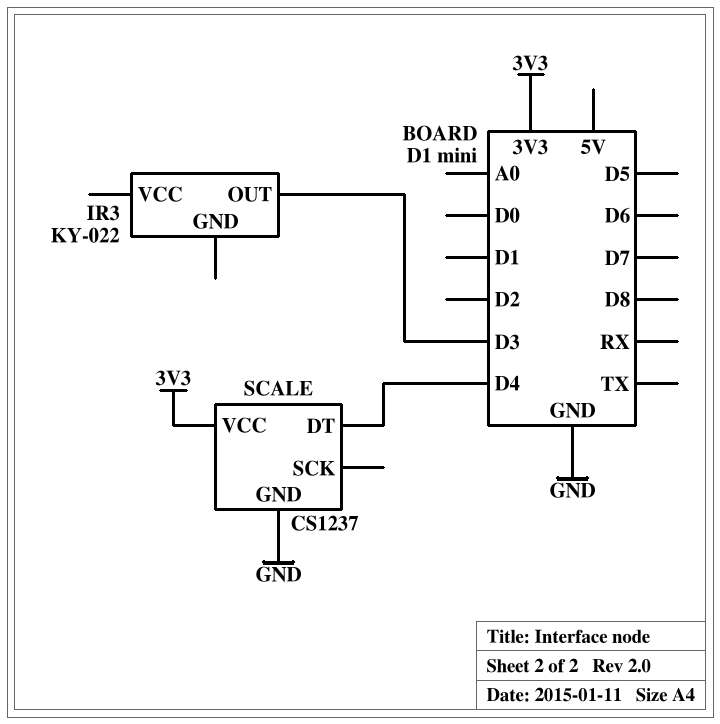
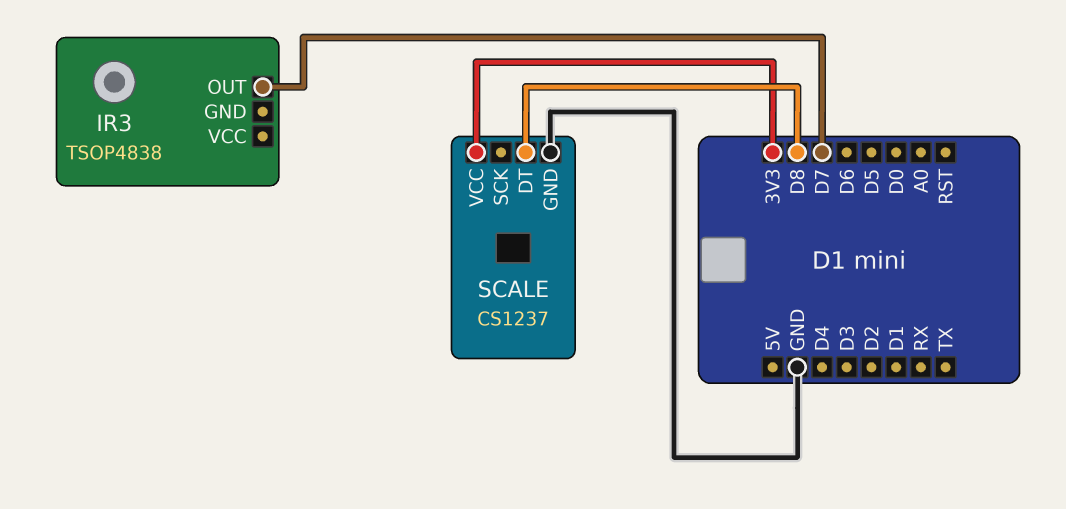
IR3: KY-022 -> TSOP4838
IR3 pin OUT: D3 -> D7
SCALE pin DT: D4 -> D8

